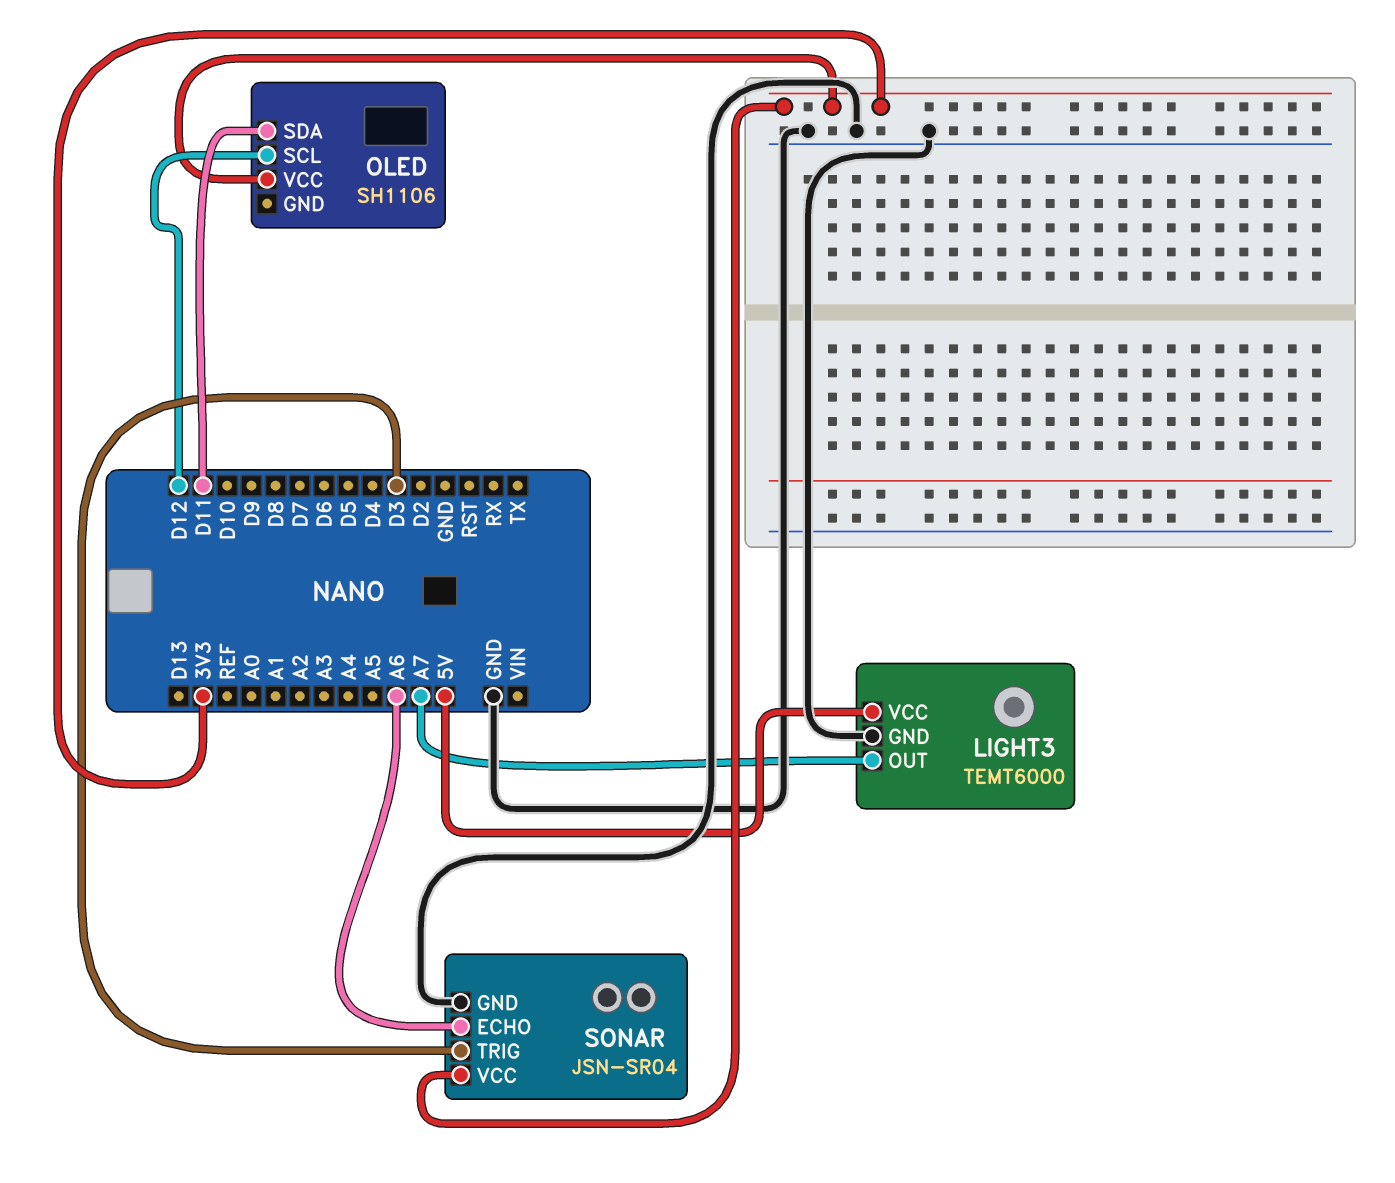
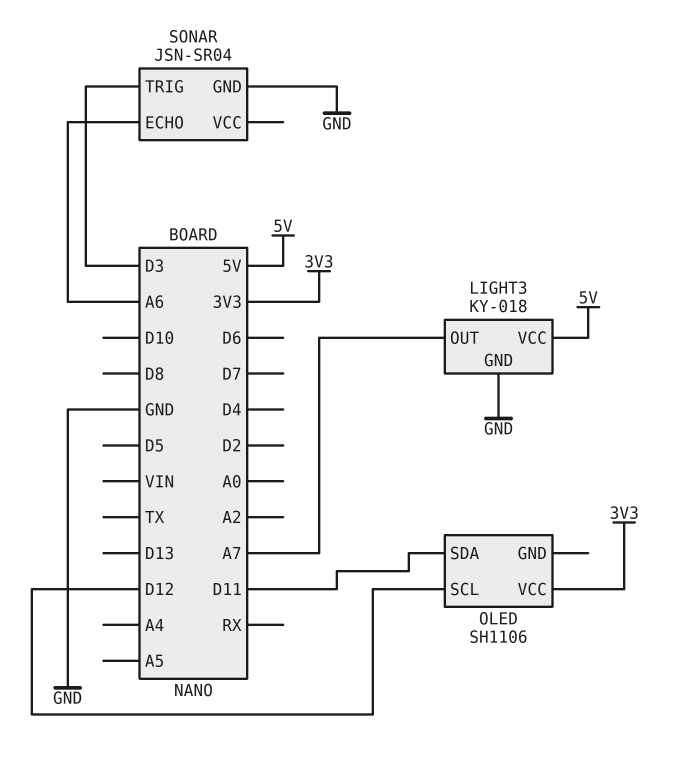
LIGHT3: TEMT6000 -> KY-018
SONAR pin VCC: 3V3 -> none

